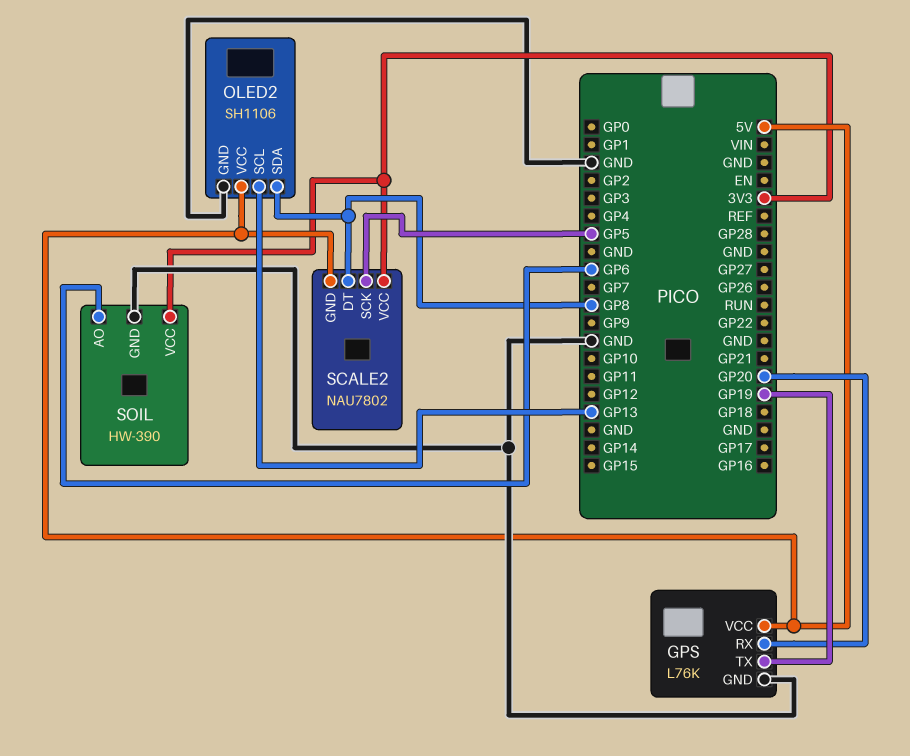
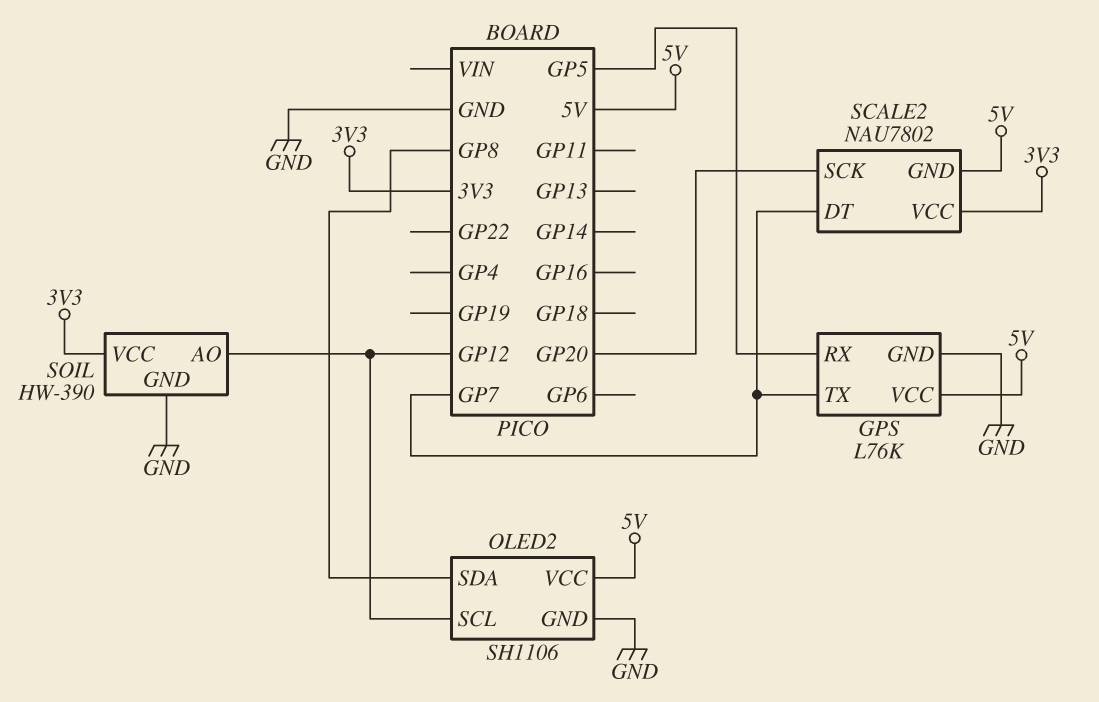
GPS pin RX: GP20 -> GP5
GPS pin TX: GP19 -> GP7
OLED2 pin SCL: GP13 -> GP12
SCALE2 pin DT: GP8 -> GP7
SCALE2 pin SCK: GP5 -> GP20
SOIL pin AO: GP6 -> GP12

